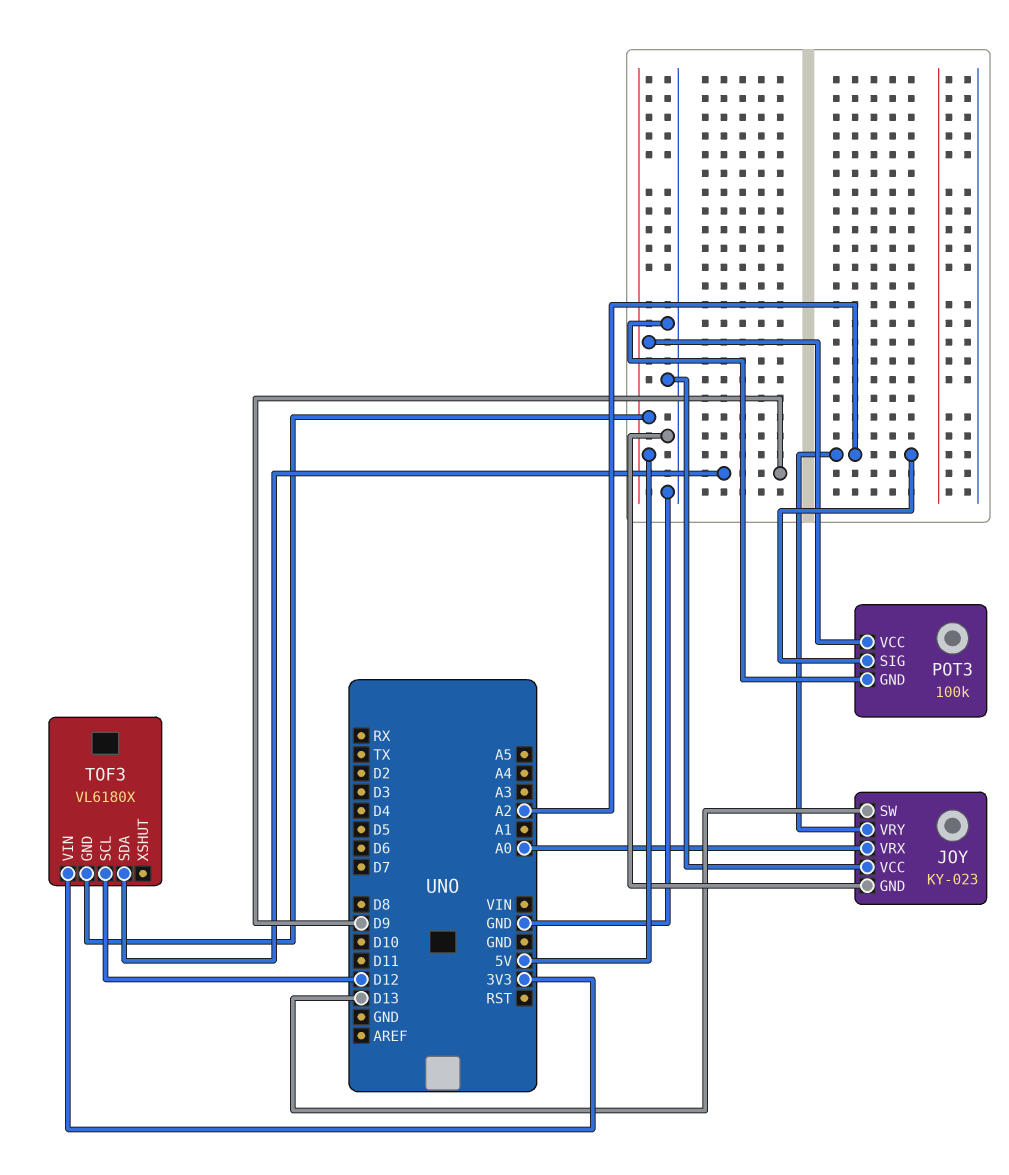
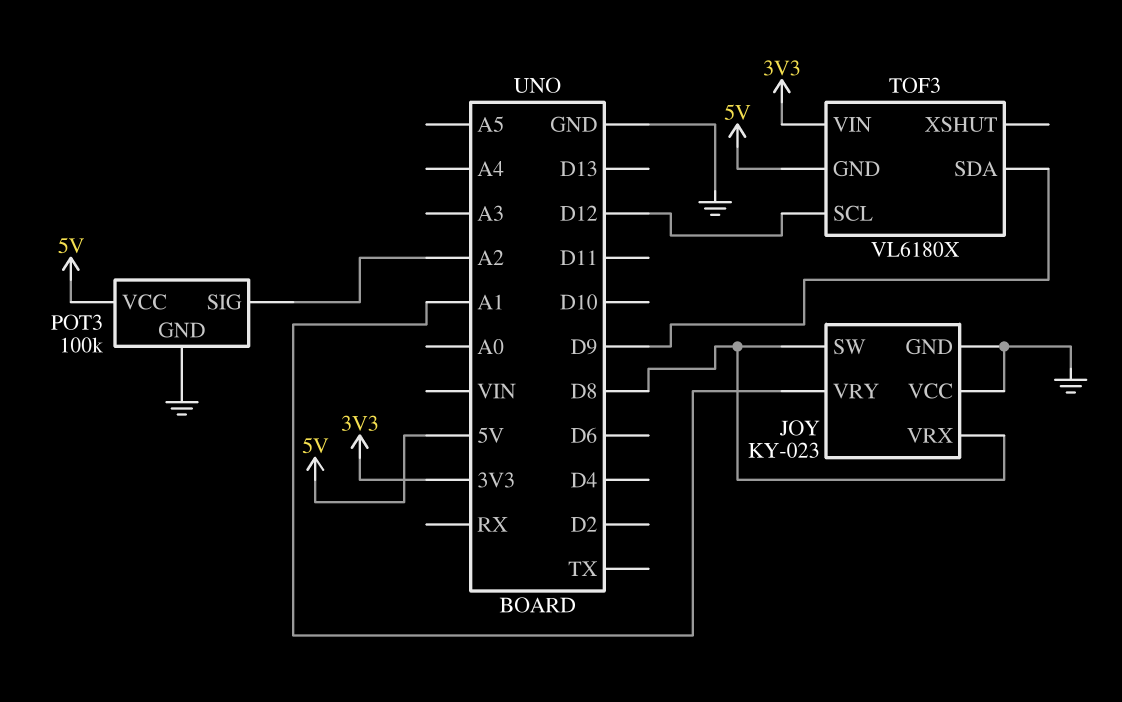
JOY pin SW: D13 -> D8
JOY pin VRX: A0 -> D8
JOY pin VRY: A2 -> A1

